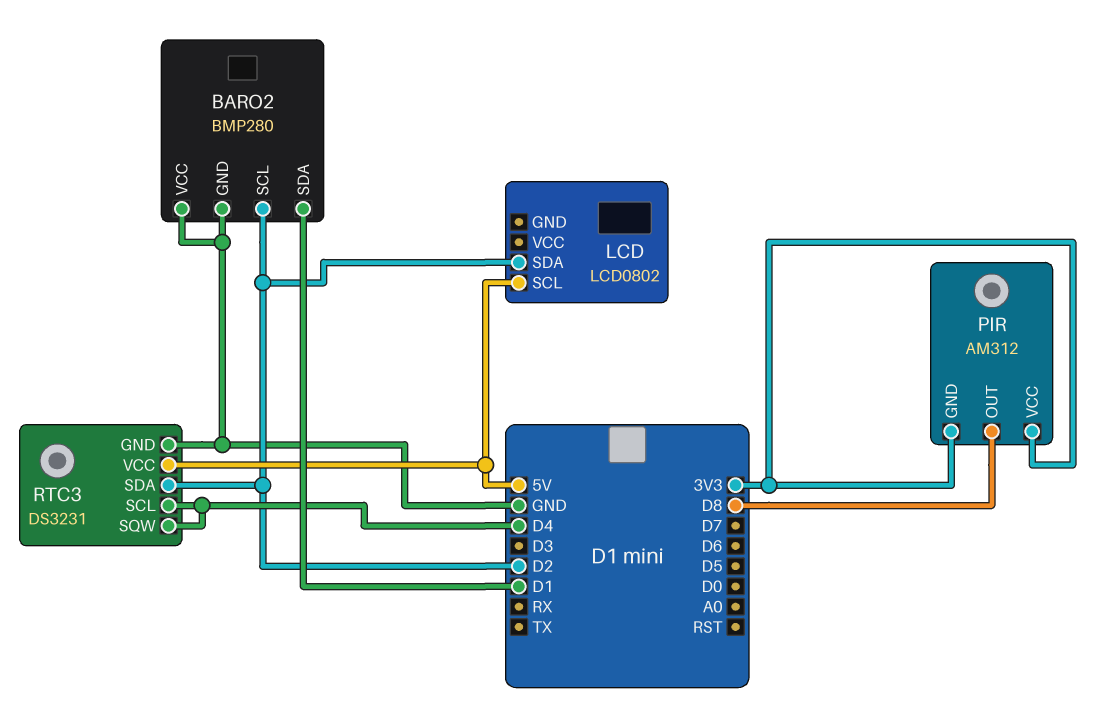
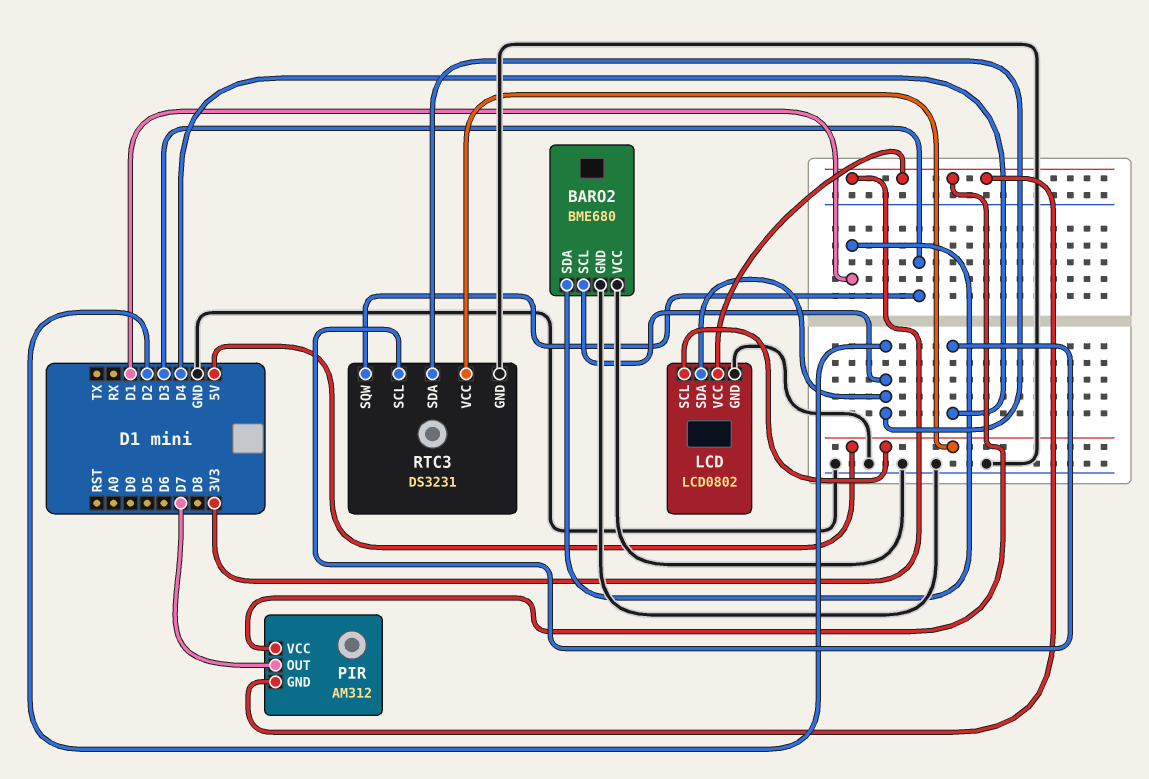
BARO2: BMP280 -> BME680
LCD pin GND: none -> GND
LCD pin VCC: none -> 3V3
PIR pin OUT: D8 -> D7
RTC3 pin SQW: D4 -> D3

